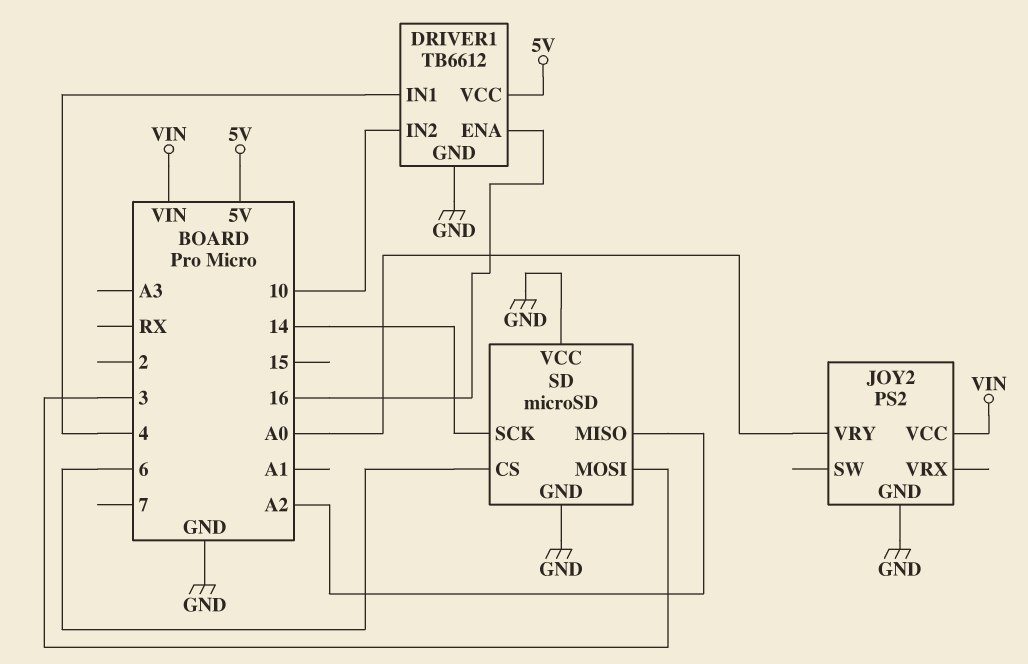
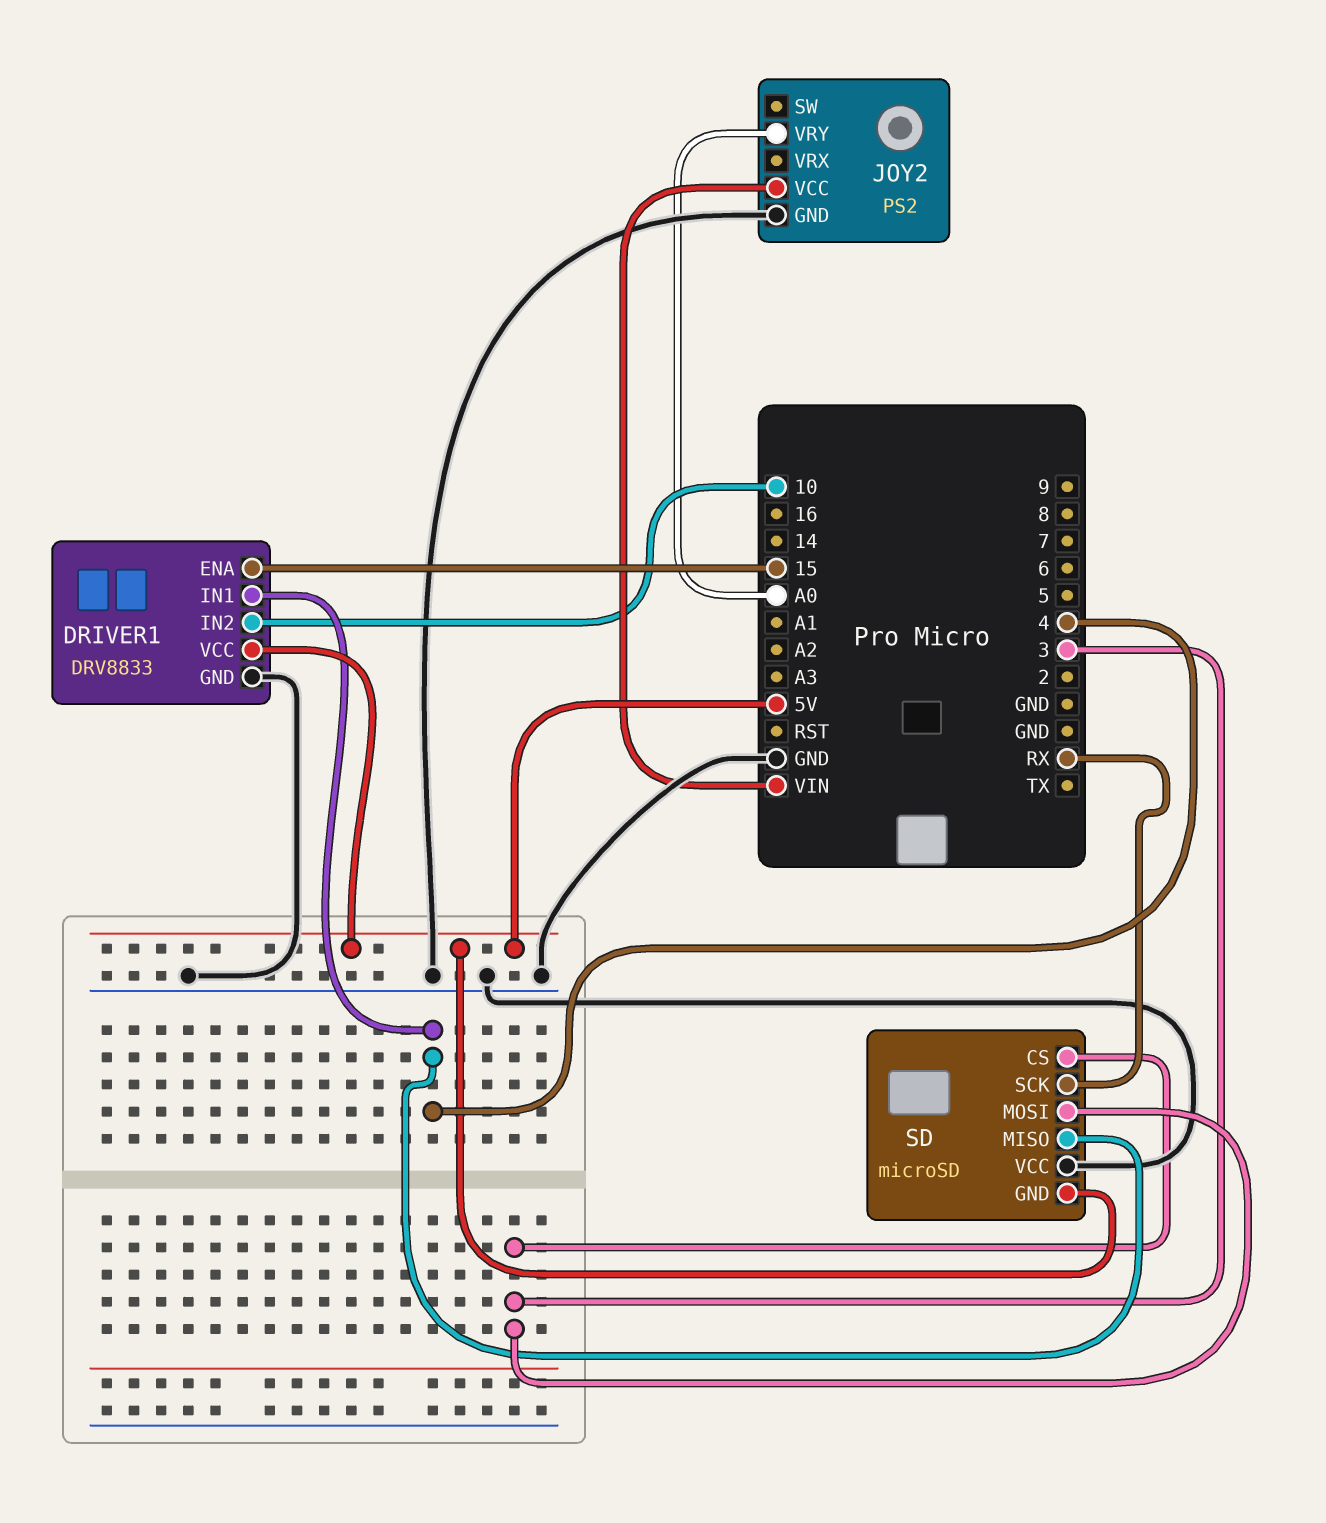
DRIVER1: TB6612 -> DRV8833
DRIVER1 pin ENA: 16 -> 15
SD pin CS: 6 -> 3
SD pin GND: GND -> 5V
SD pin MISO: A2 -> 4
SD pin SCK: 14 -> RX

